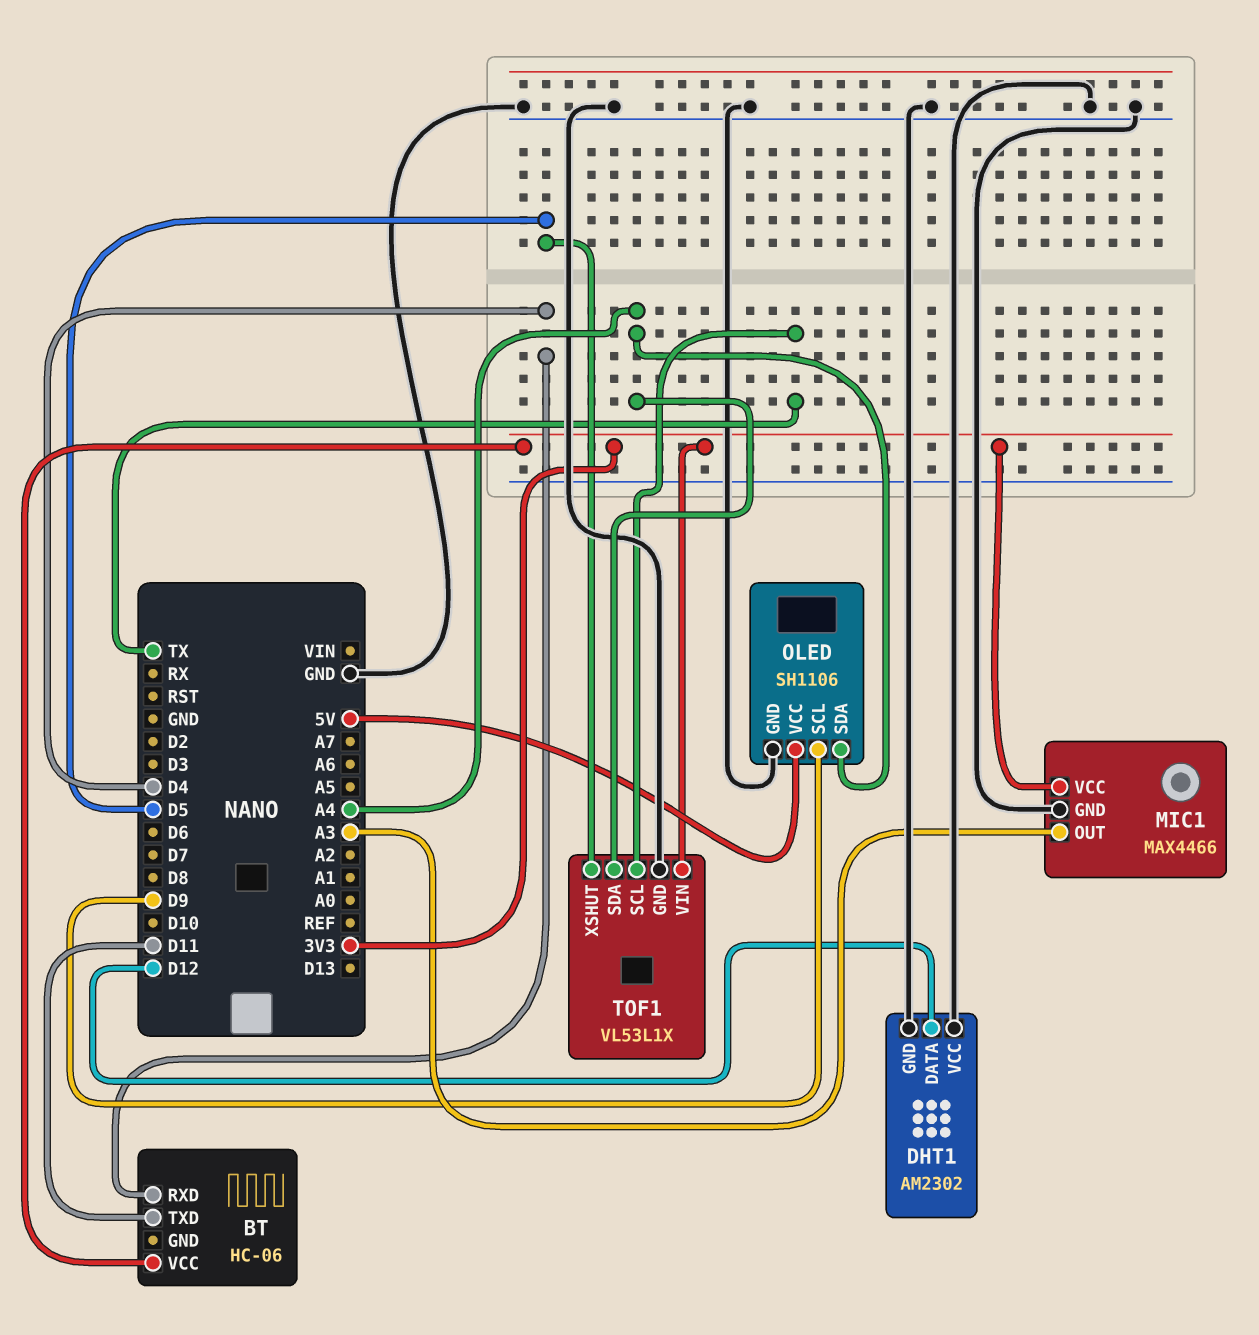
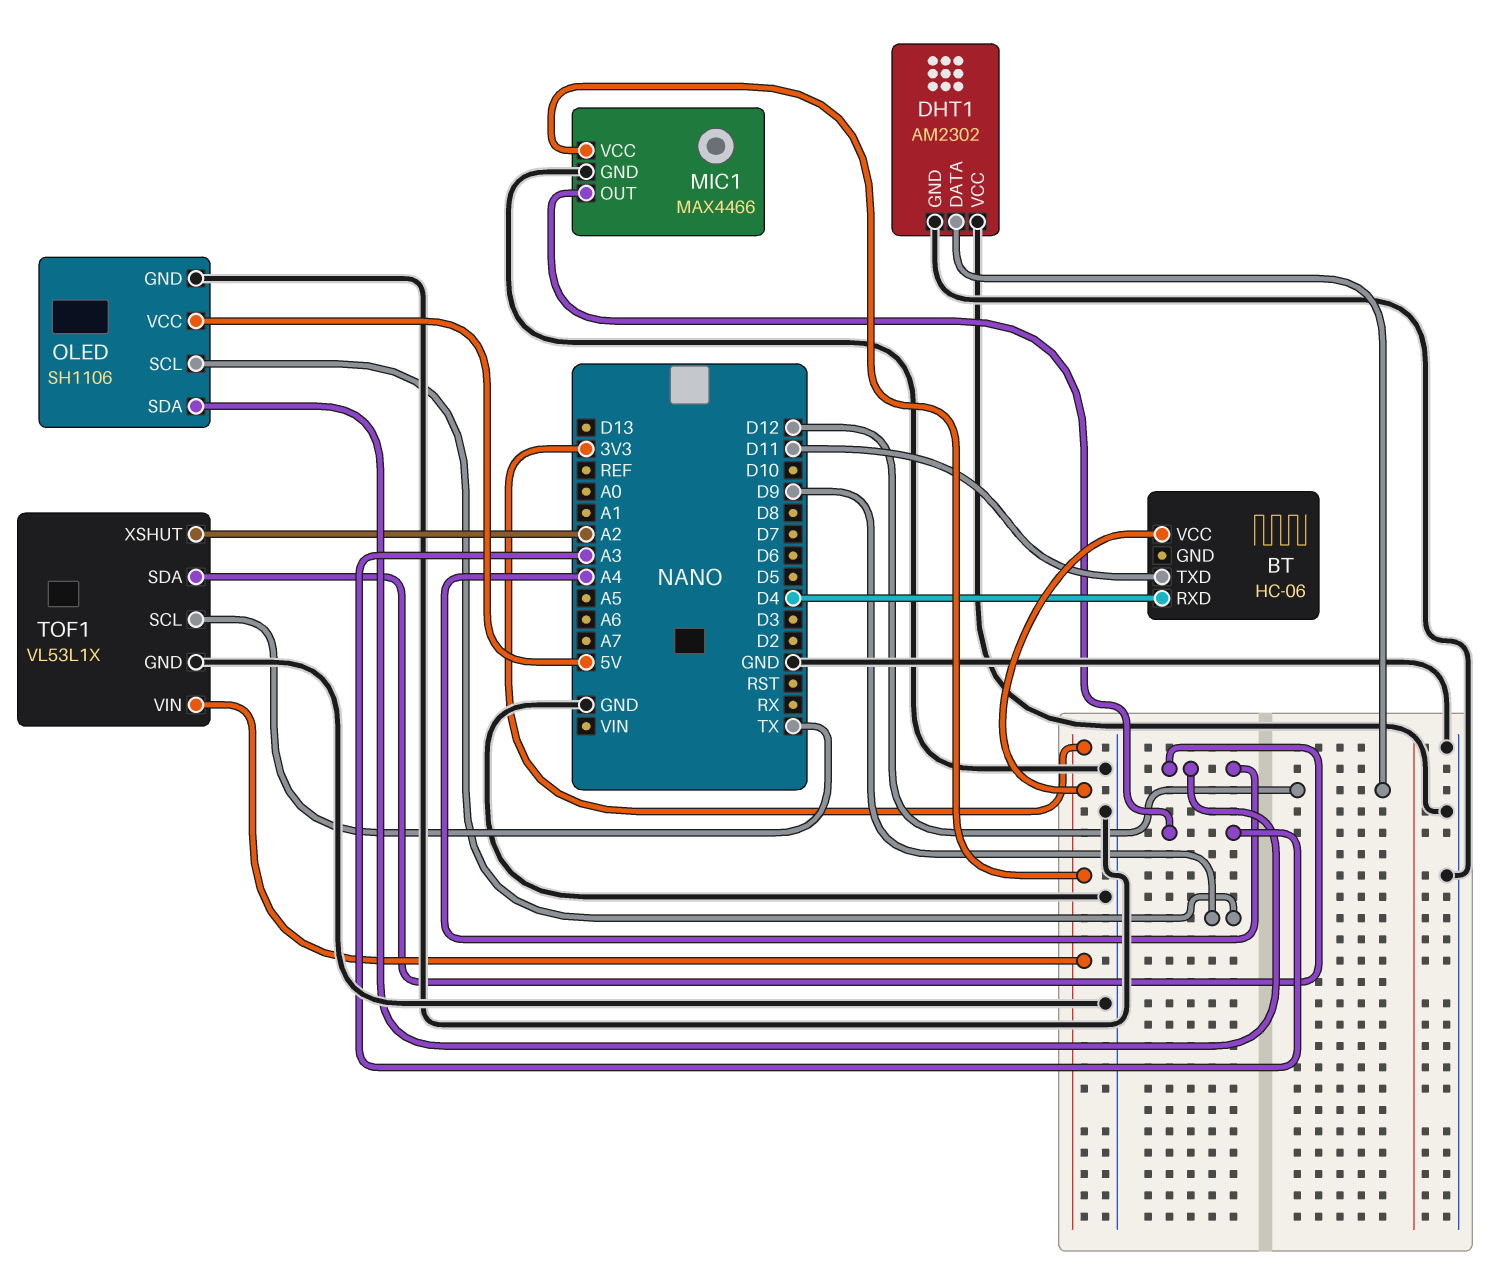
TOF1 pin XSHUT: D5 -> A2

